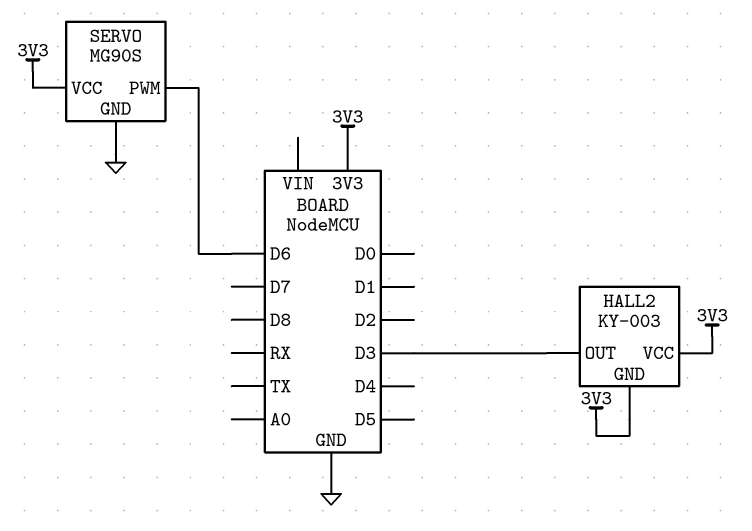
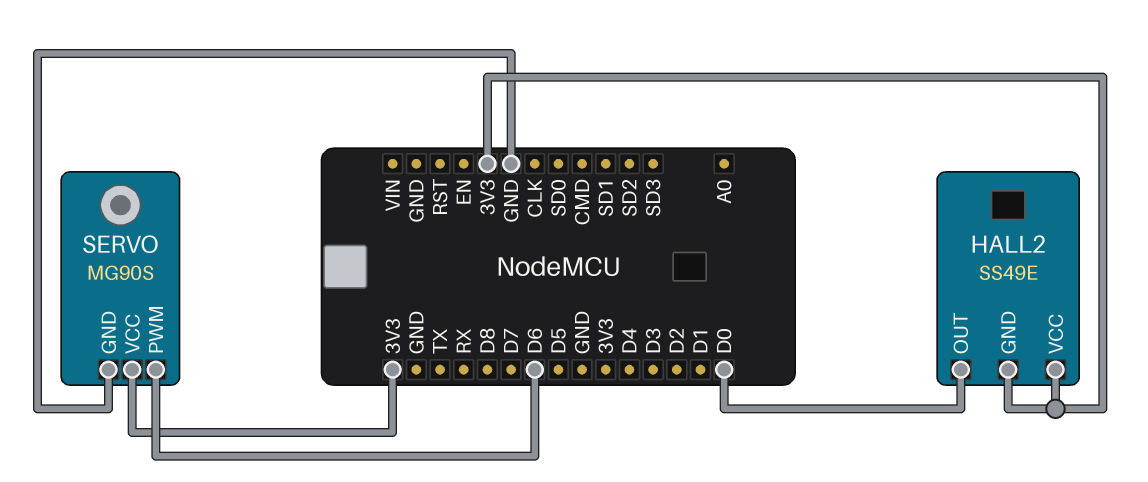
HALL2: KY-003 -> SS49E
HALL2 pin OUT: D3 -> D0

